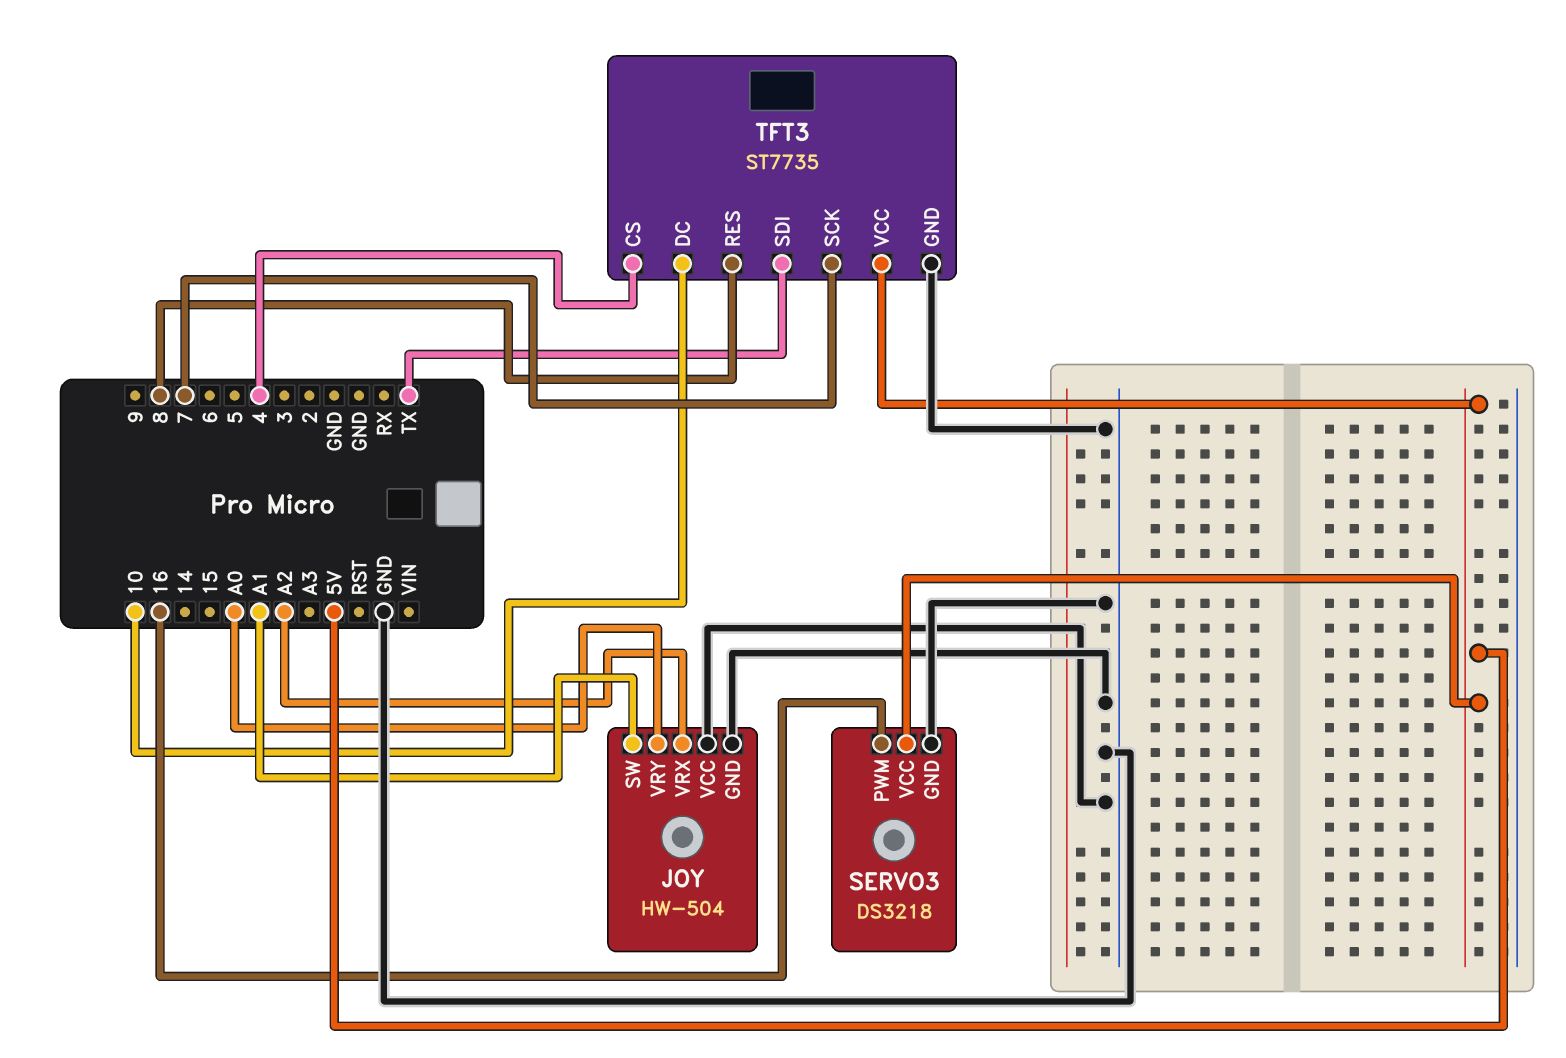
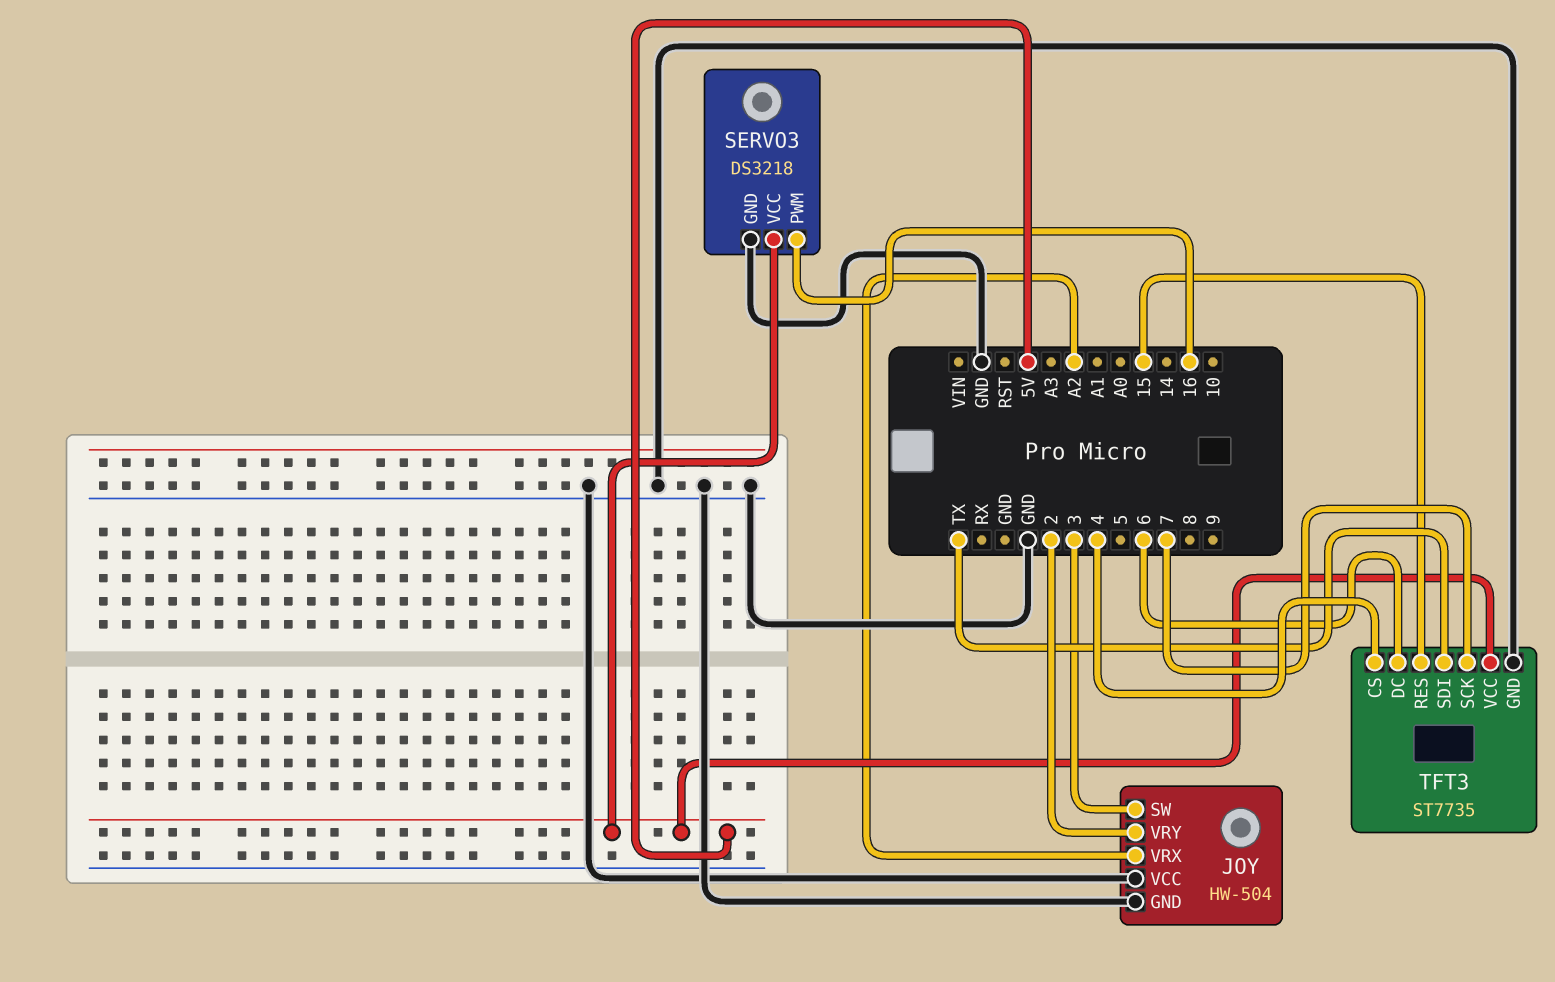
JOY pin SW: A1 -> 3
JOY pin VRY: A0 -> 2
TFT3 pin DC: 10 -> 6
TFT3 pin RES: 8 -> 15

